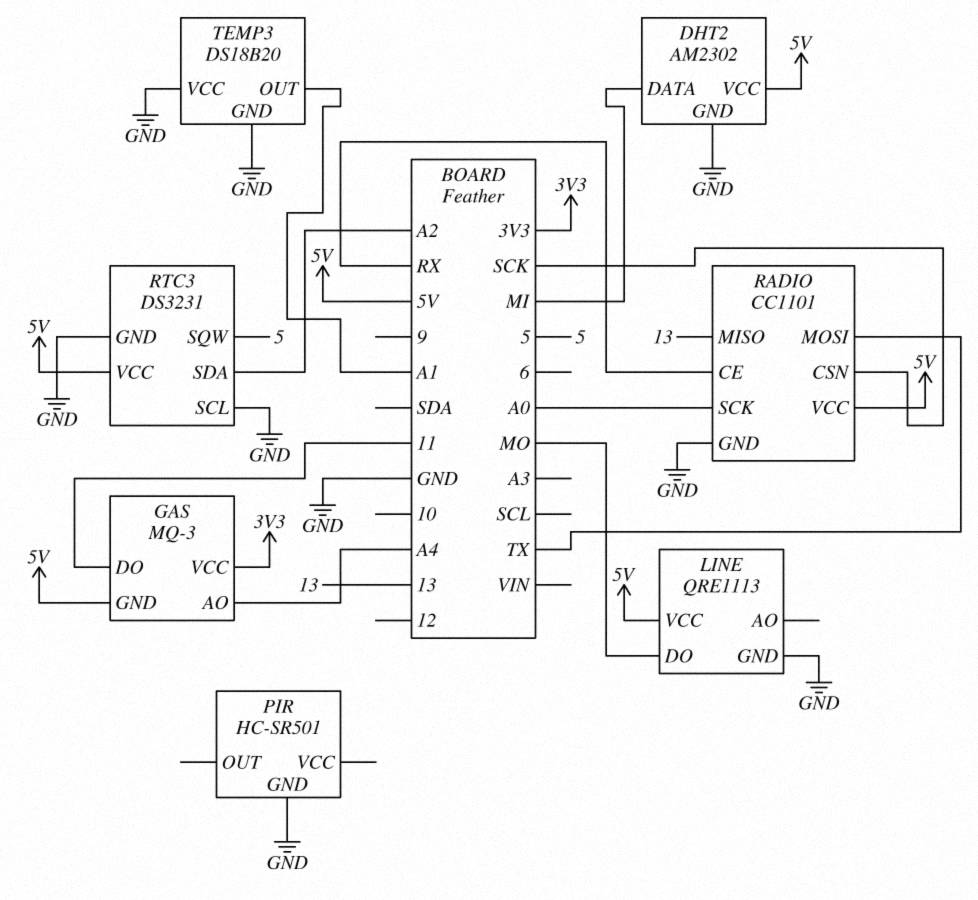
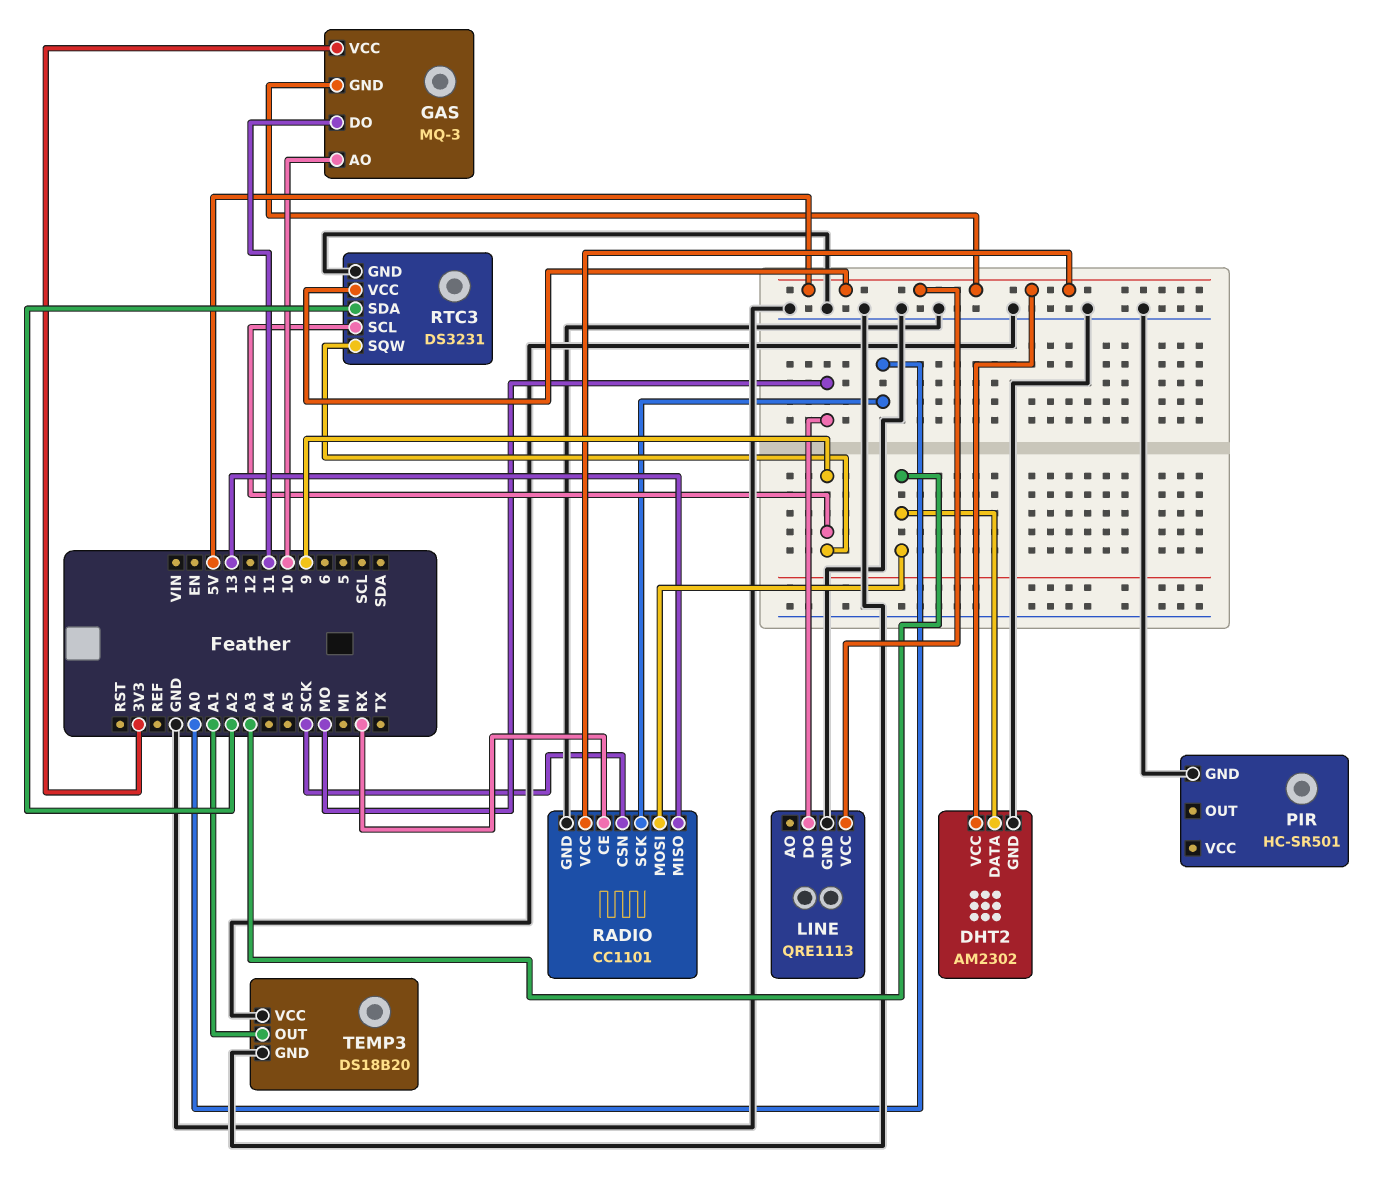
DHT2 pin DATA: MI -> A3
GAS pin AO: A4 -> 10
RADIO pin MOSI: TX -> A3
RTC3 pin SCL: GND -> 9
RTC3 pin SQW: 5 -> 9

